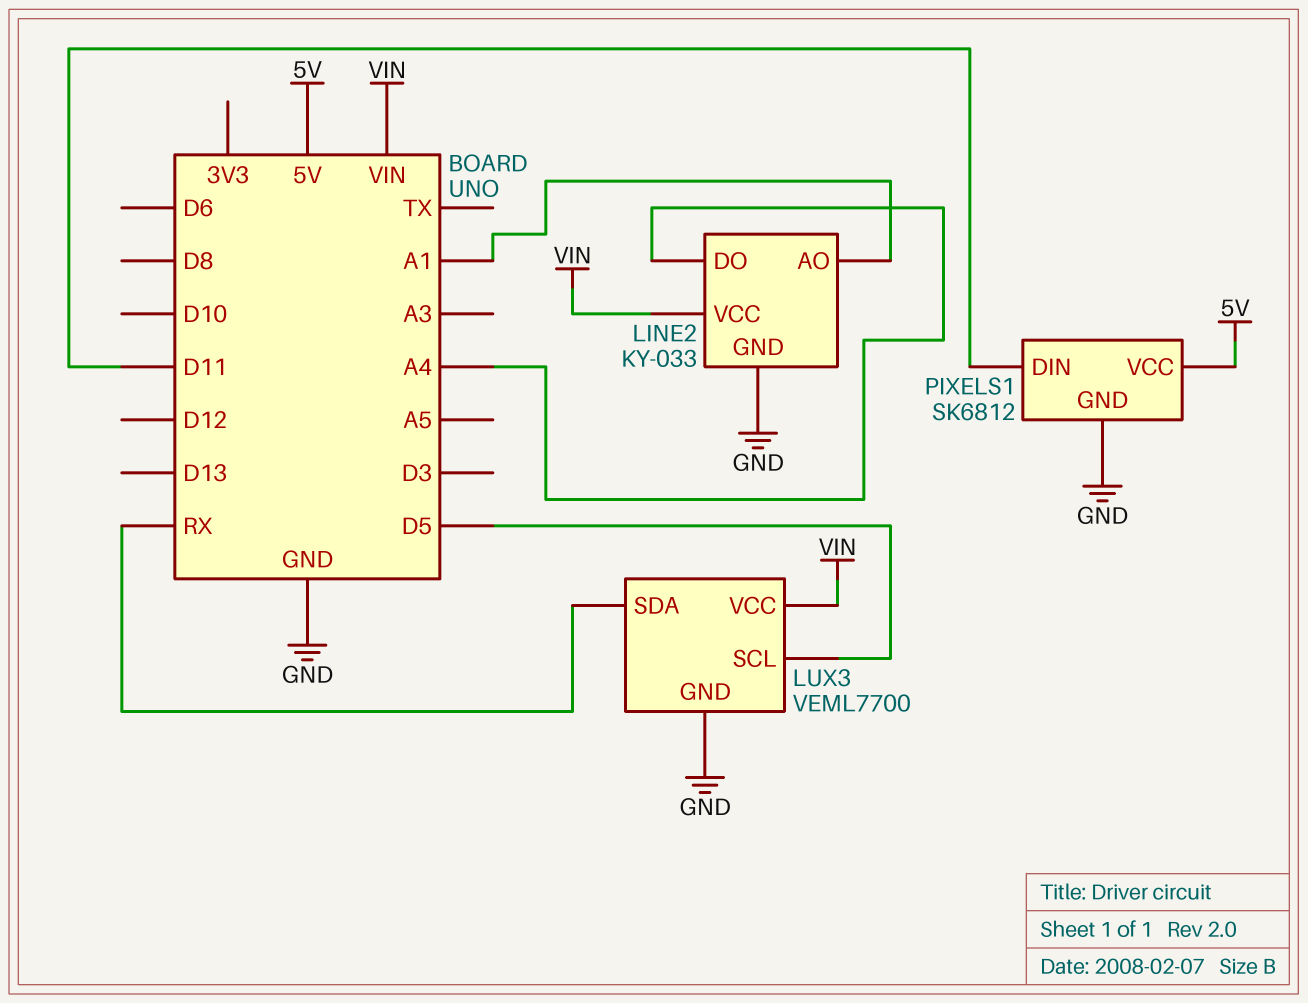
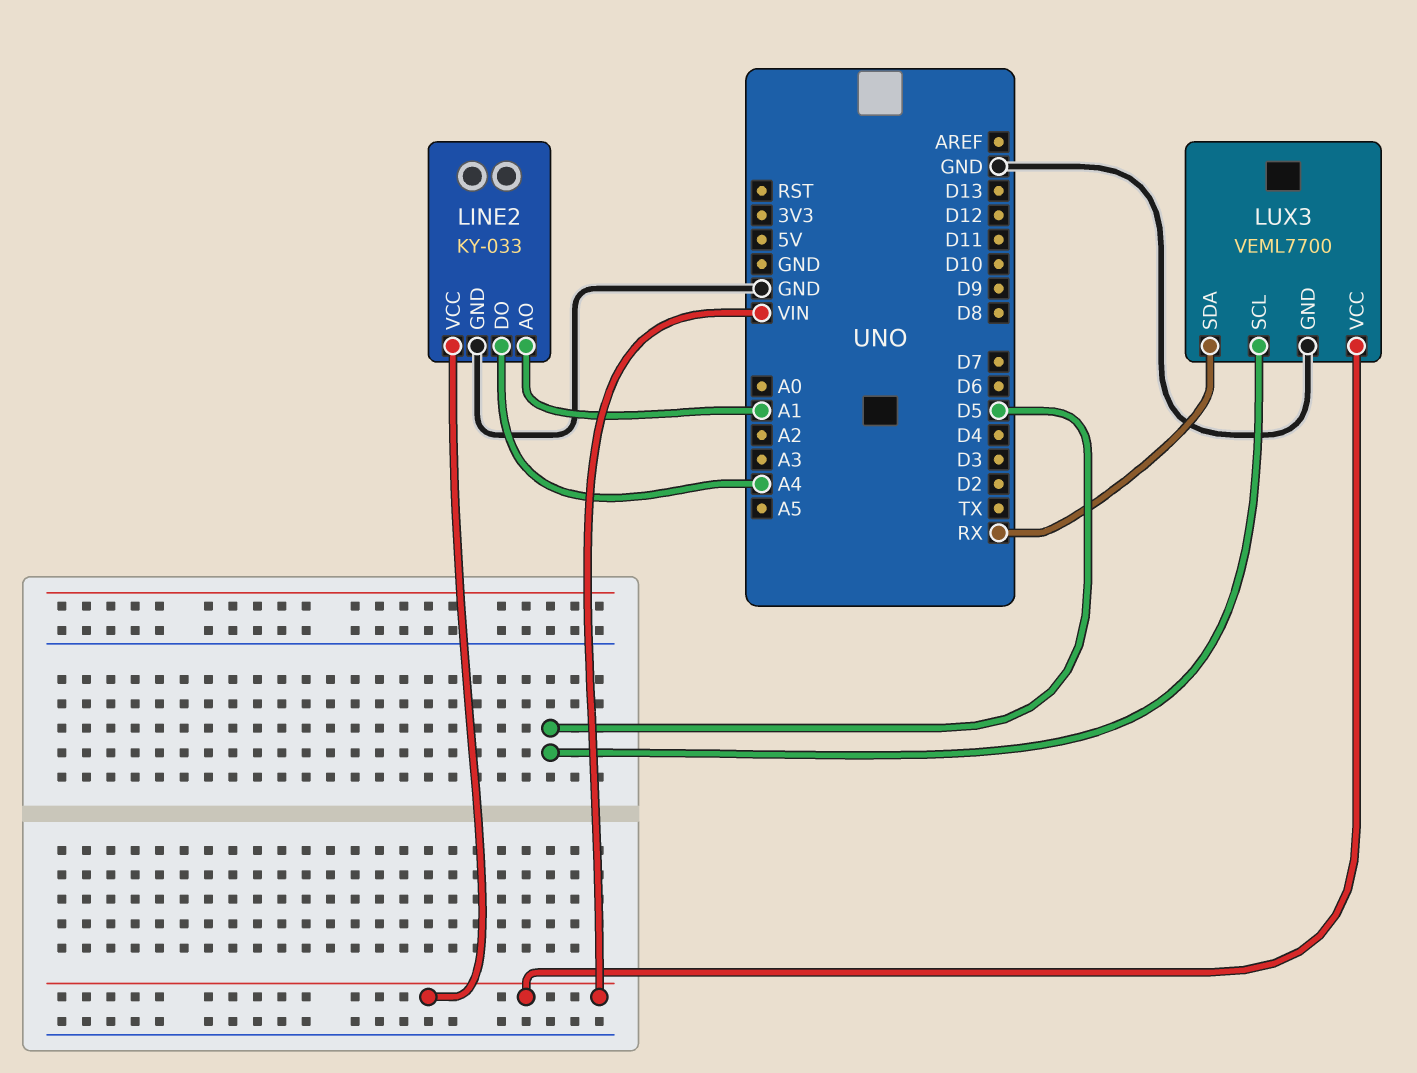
PIXELS1: SK6812 -> none
PIXELS1 pin DIN: D11 -> none
PIXELS1 pin GND: GND -> none
PIXELS1 pin VCC: 5V -> none

